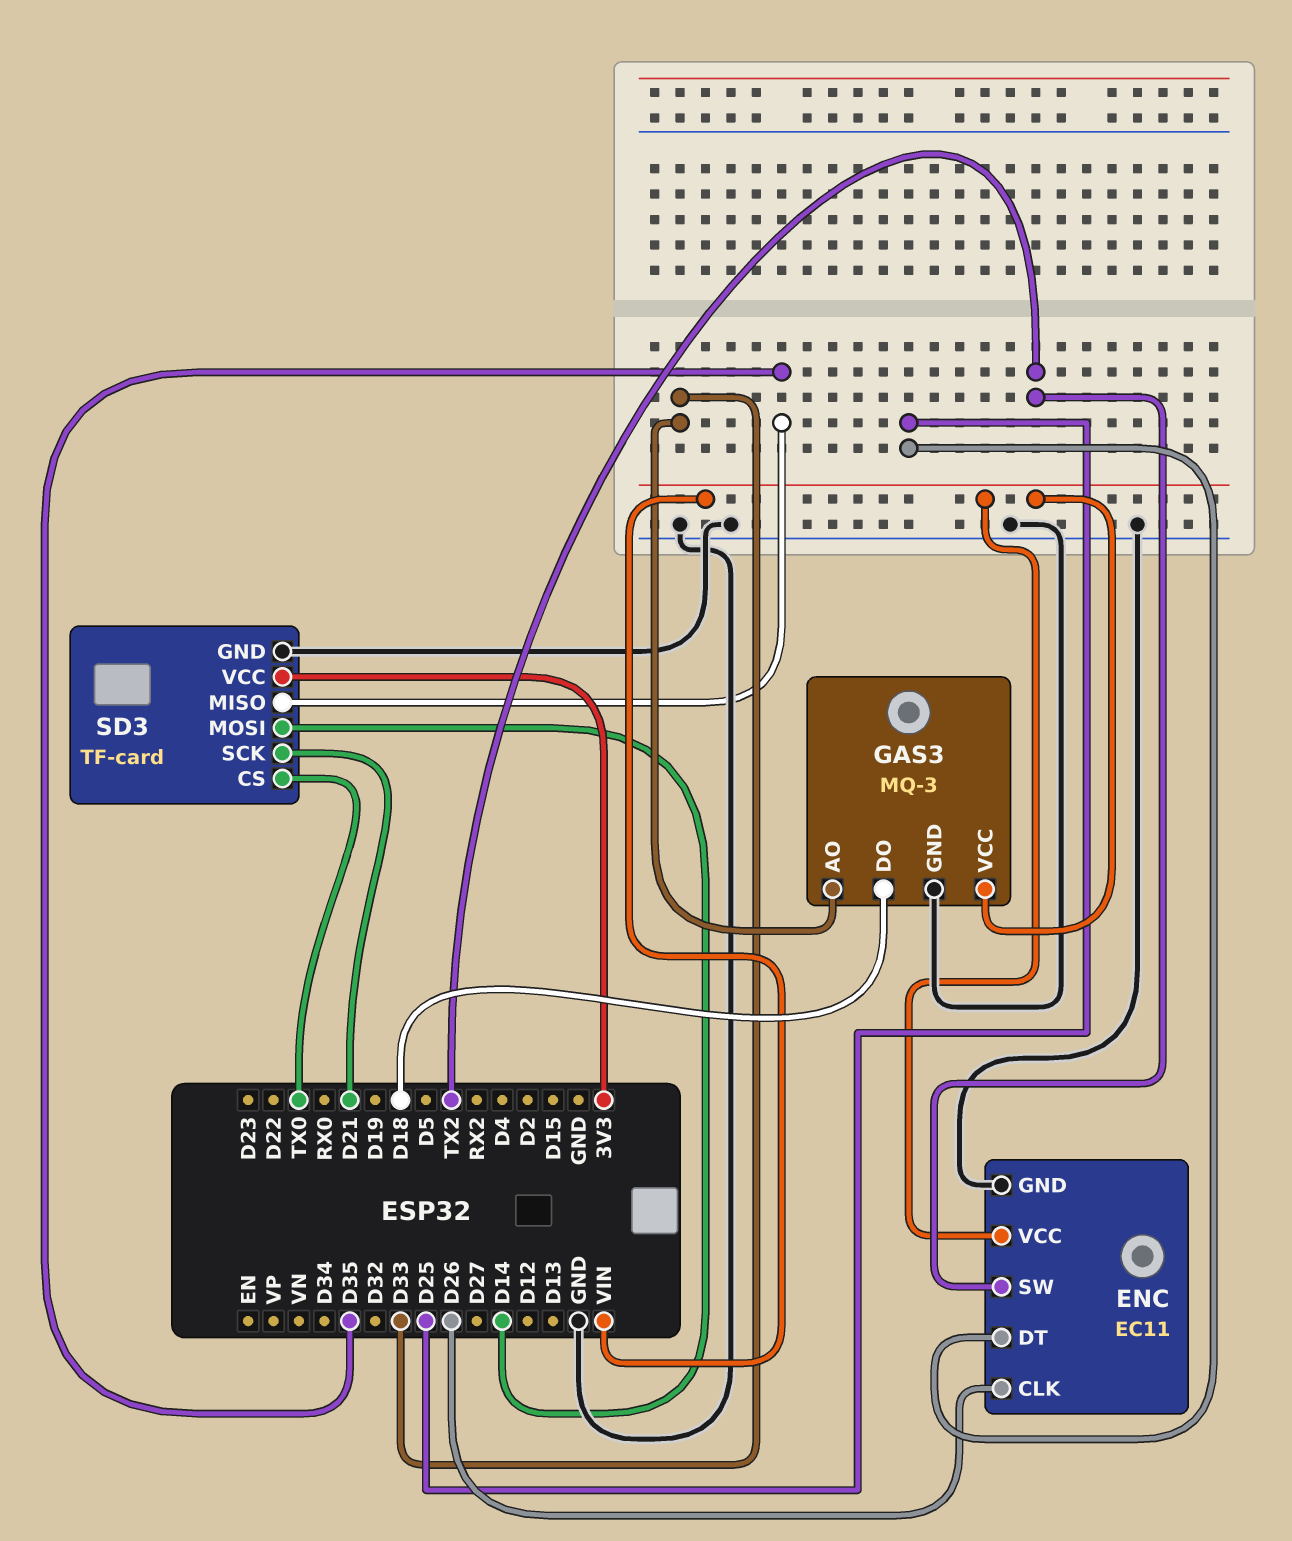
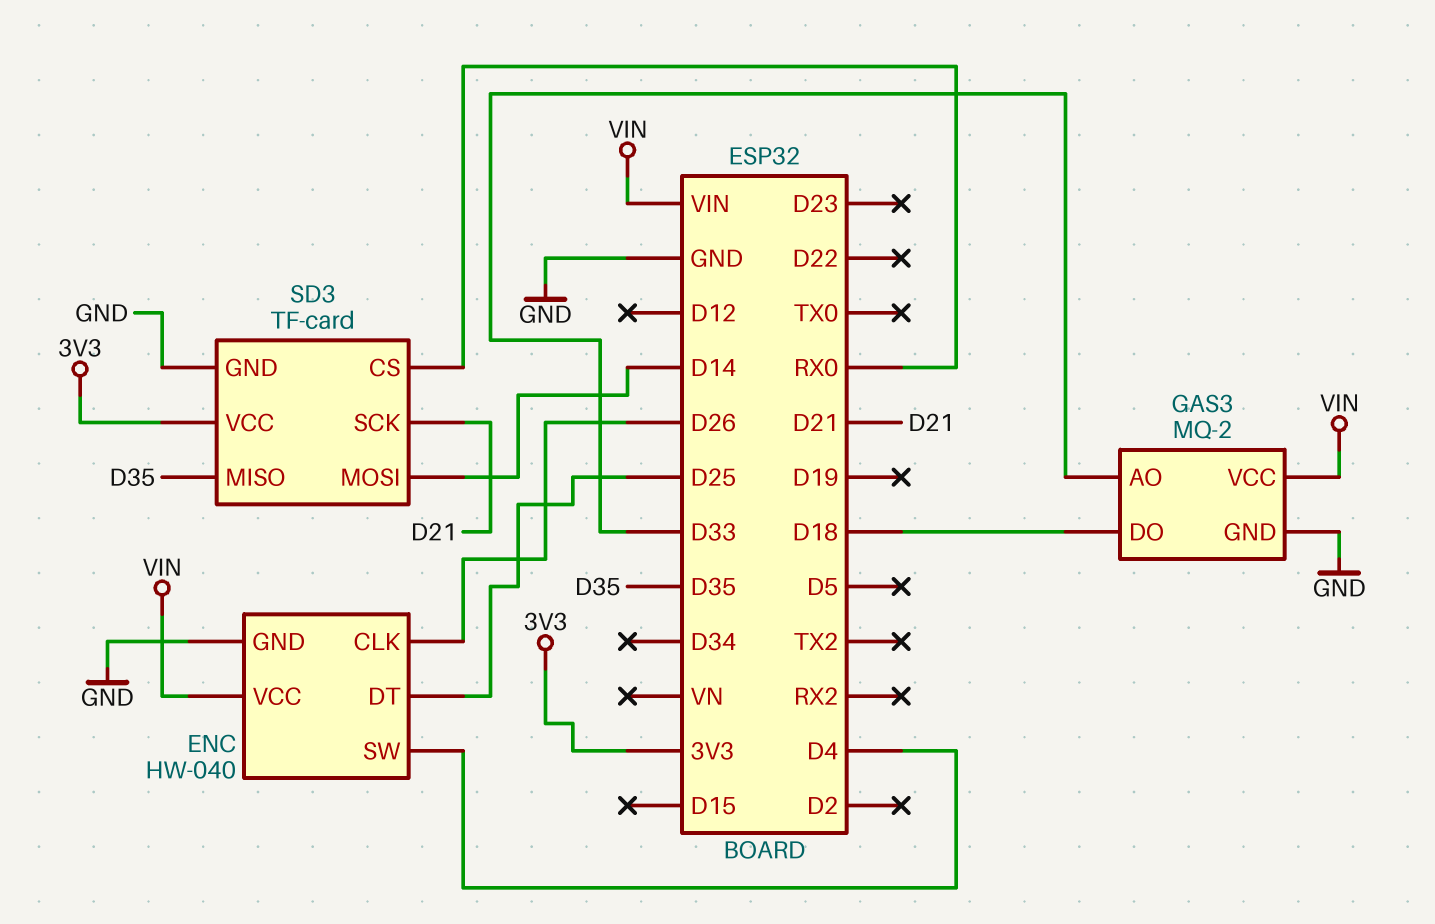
ENC: EC11 -> HW-040
ENC pin SW: TX2 -> D4
GAS3: MQ-3 -> MQ-2
SD3 pin CS: TX0 -> RX0

